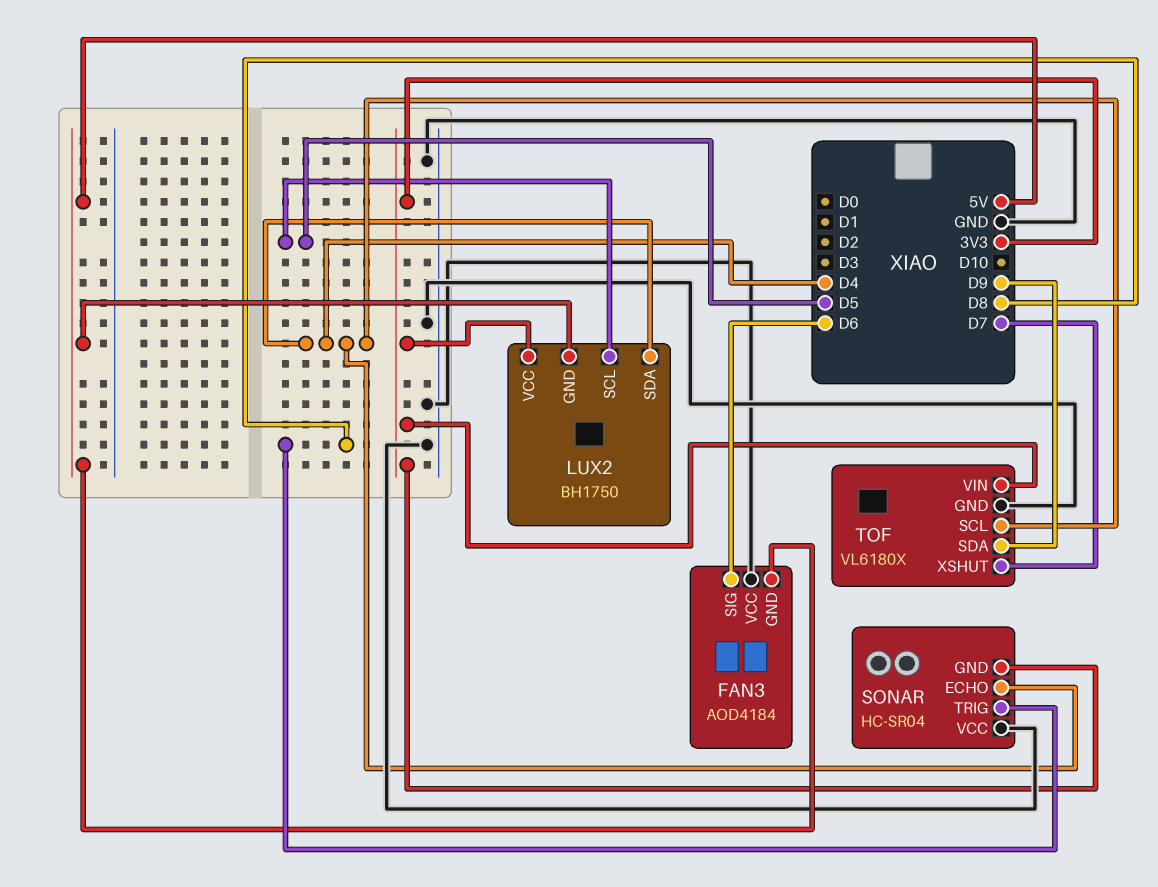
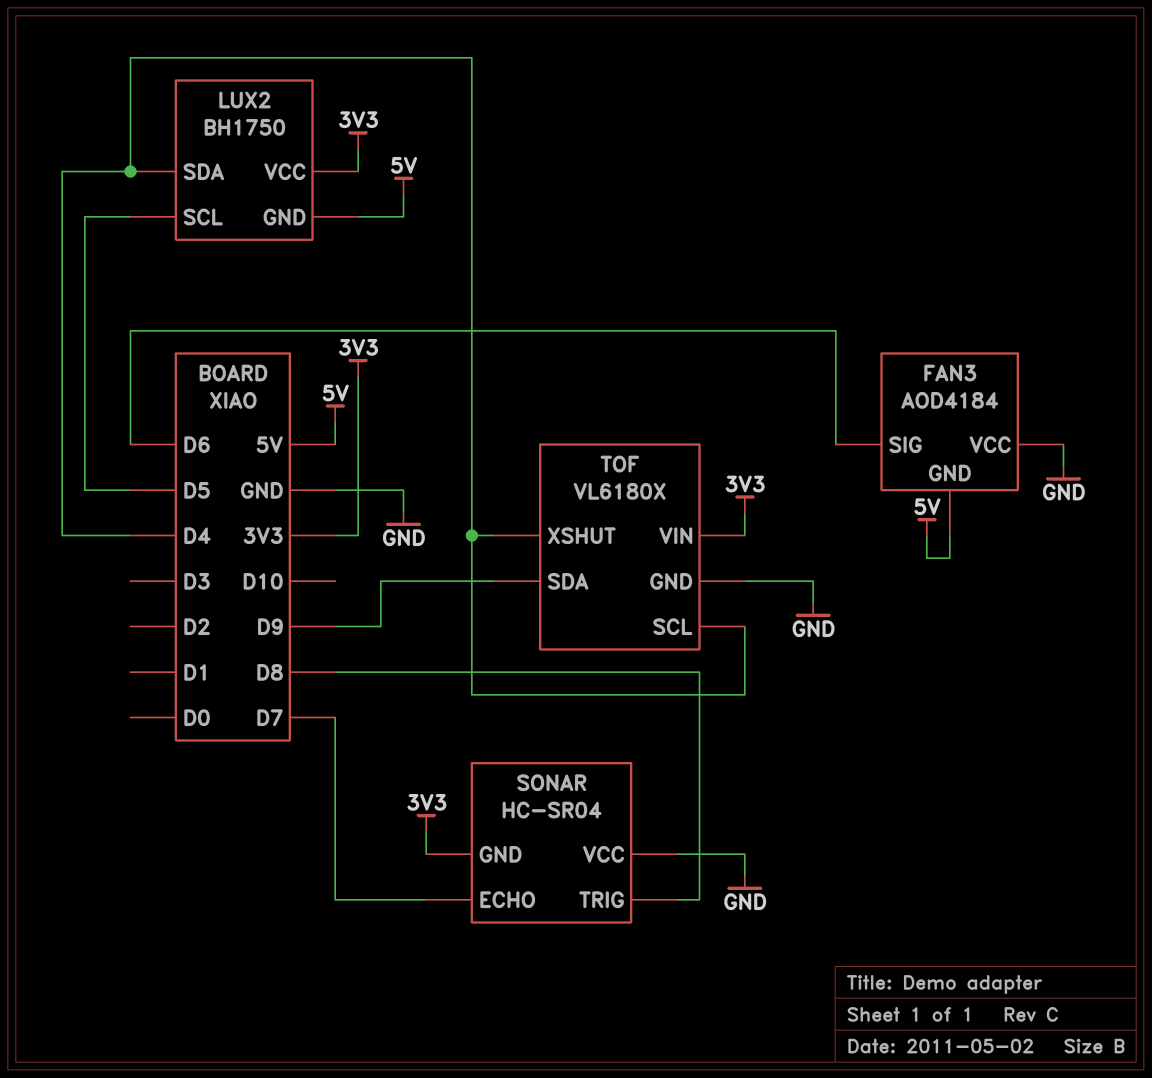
SONAR pin ECHO: D4 -> D7
TOF pin XSHUT: D7 -> D4

